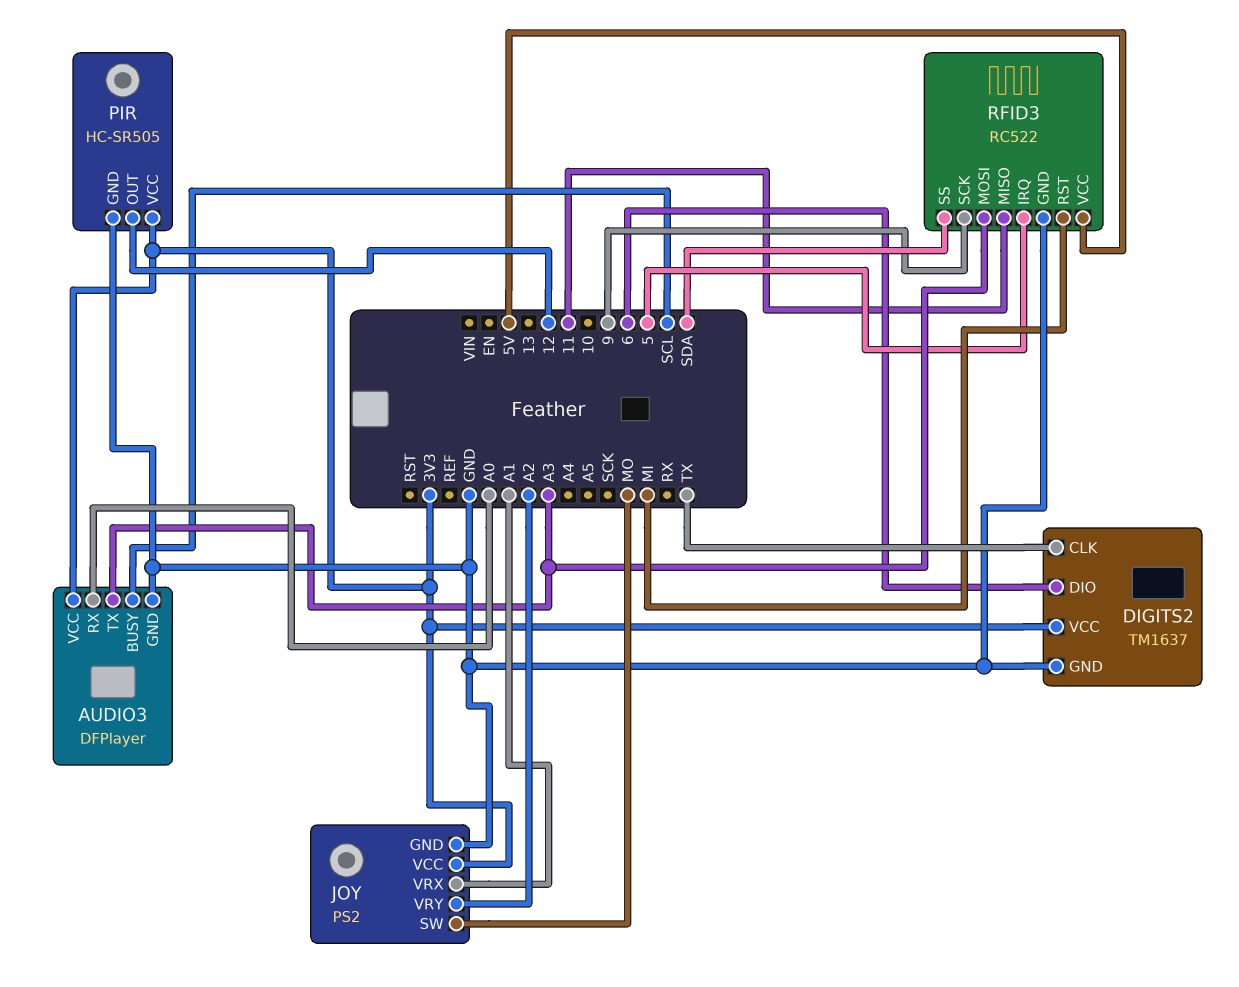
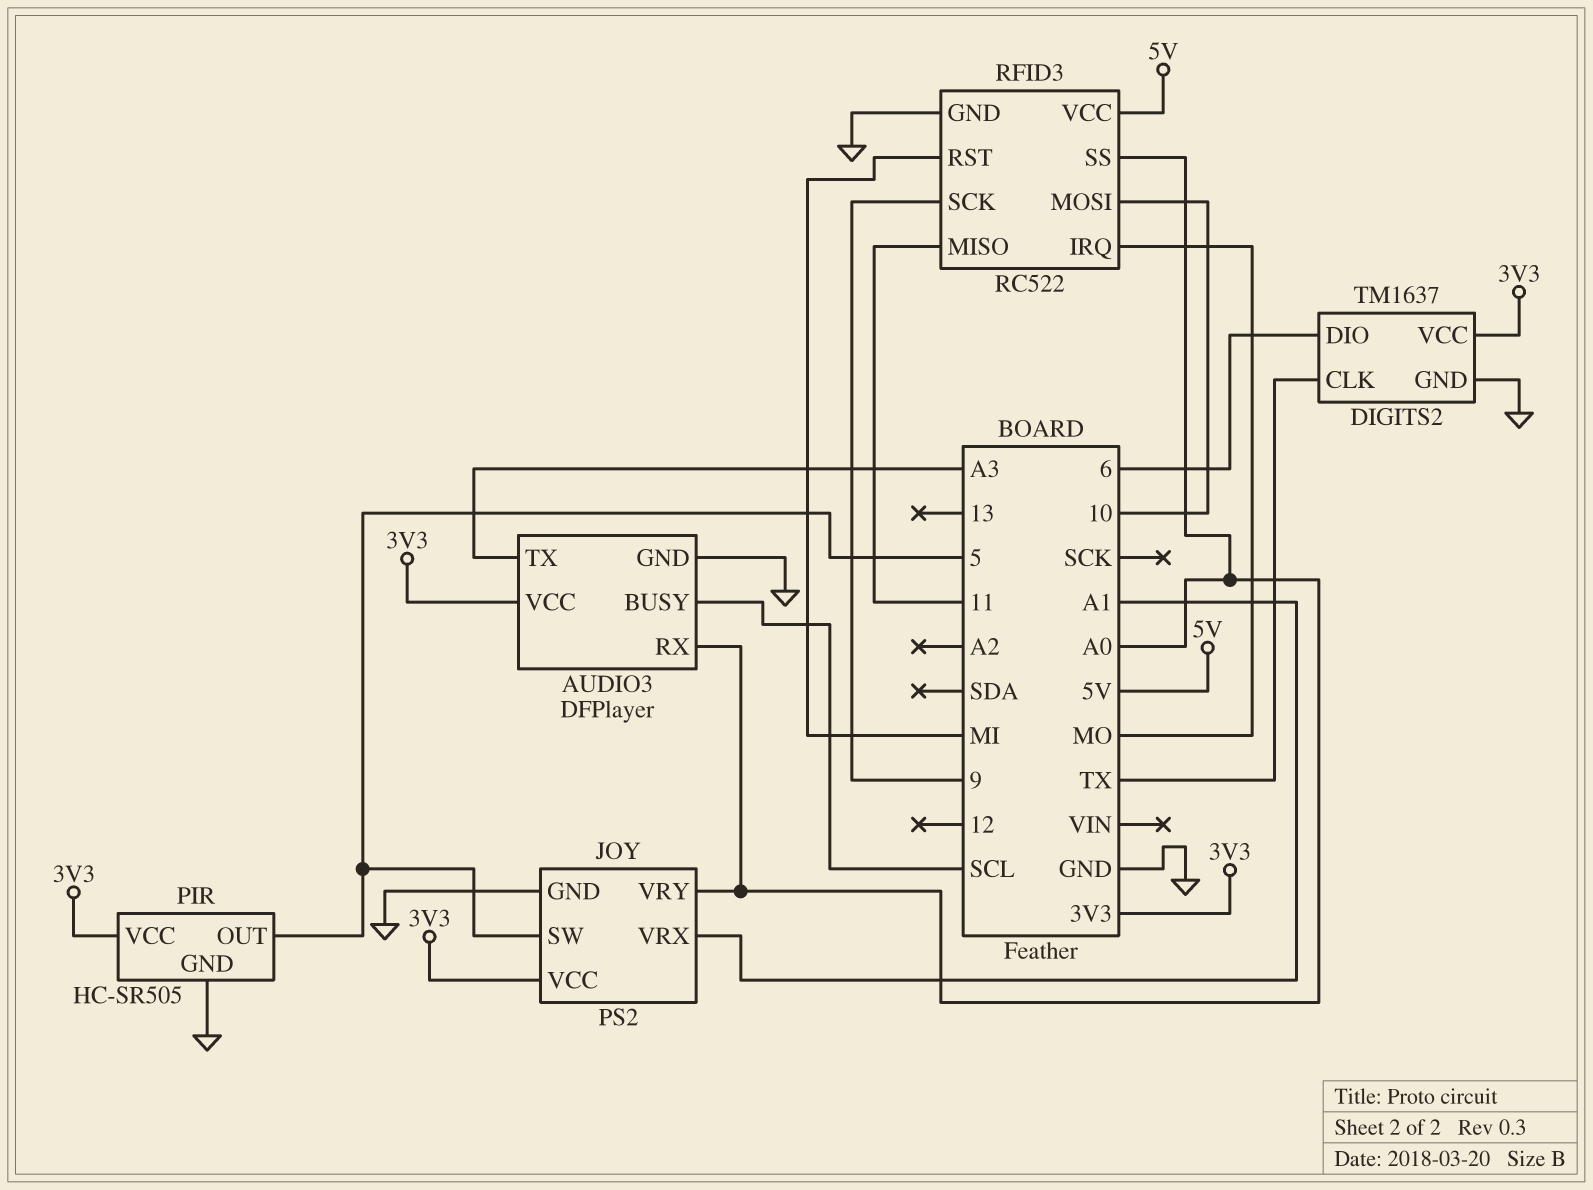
JOY pin SW: MO -> 5
JOY pin VRY: A2 -> A0
PIR pin OUT: 12 -> 5
RFID3 pin IRQ: 5 -> MO
RFID3 pin MOSI: A3 -> 10
RFID3 pin SS: SDA -> A0

